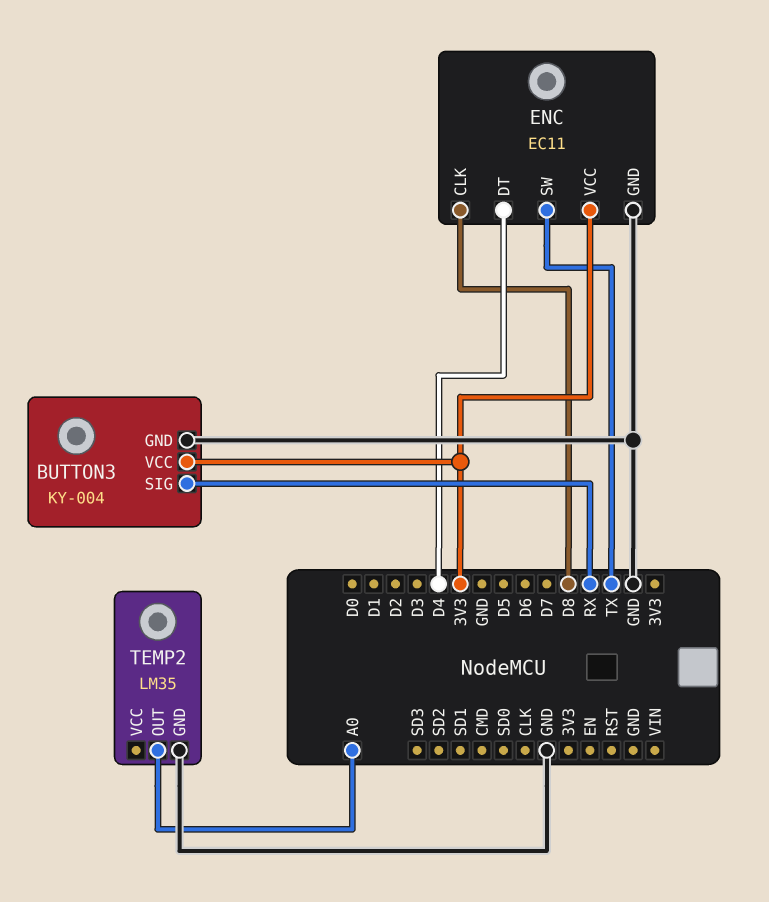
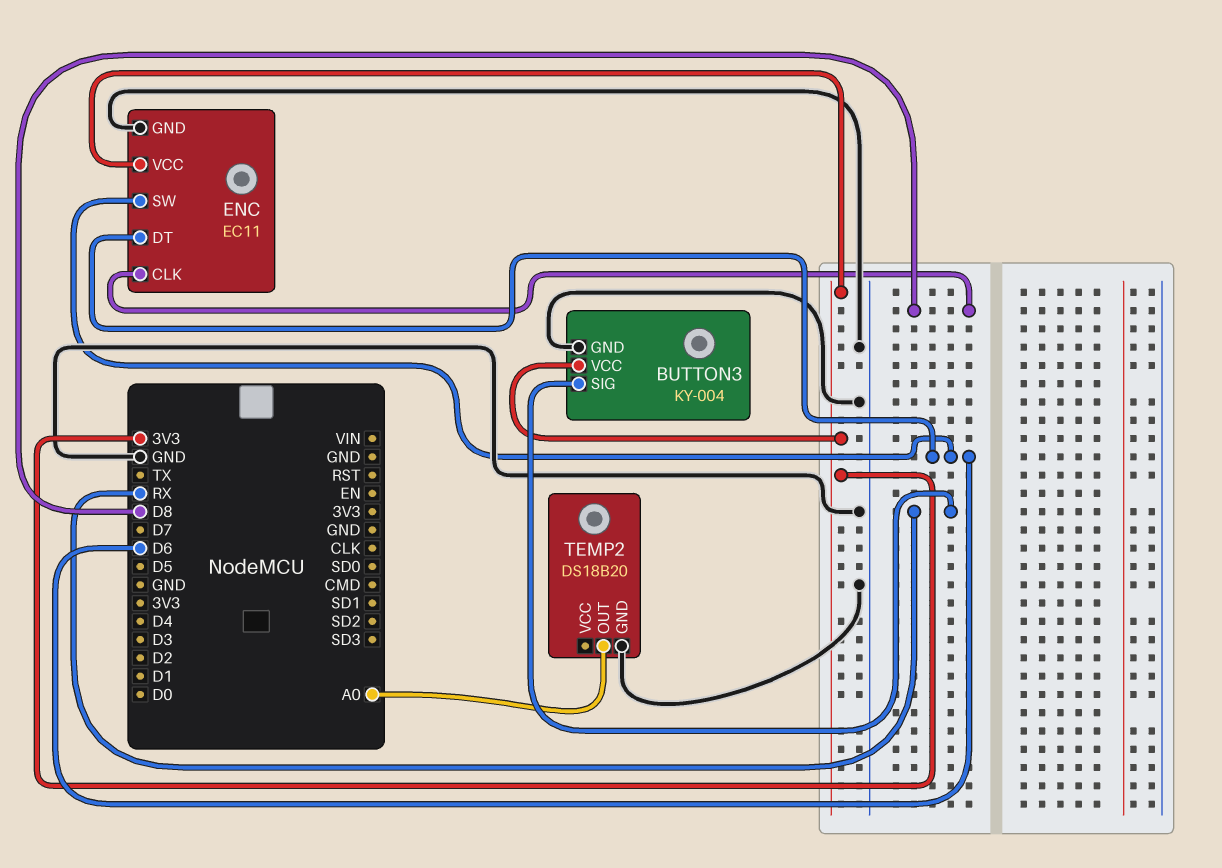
ENC pin DT: D4 -> D6
ENC pin SW: TX -> D6
TEMP2: LM35 -> DS18B20

